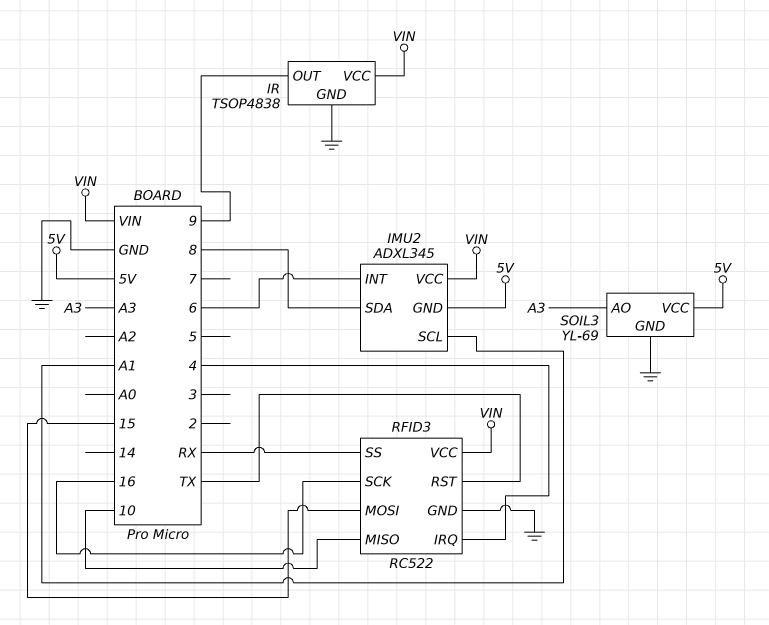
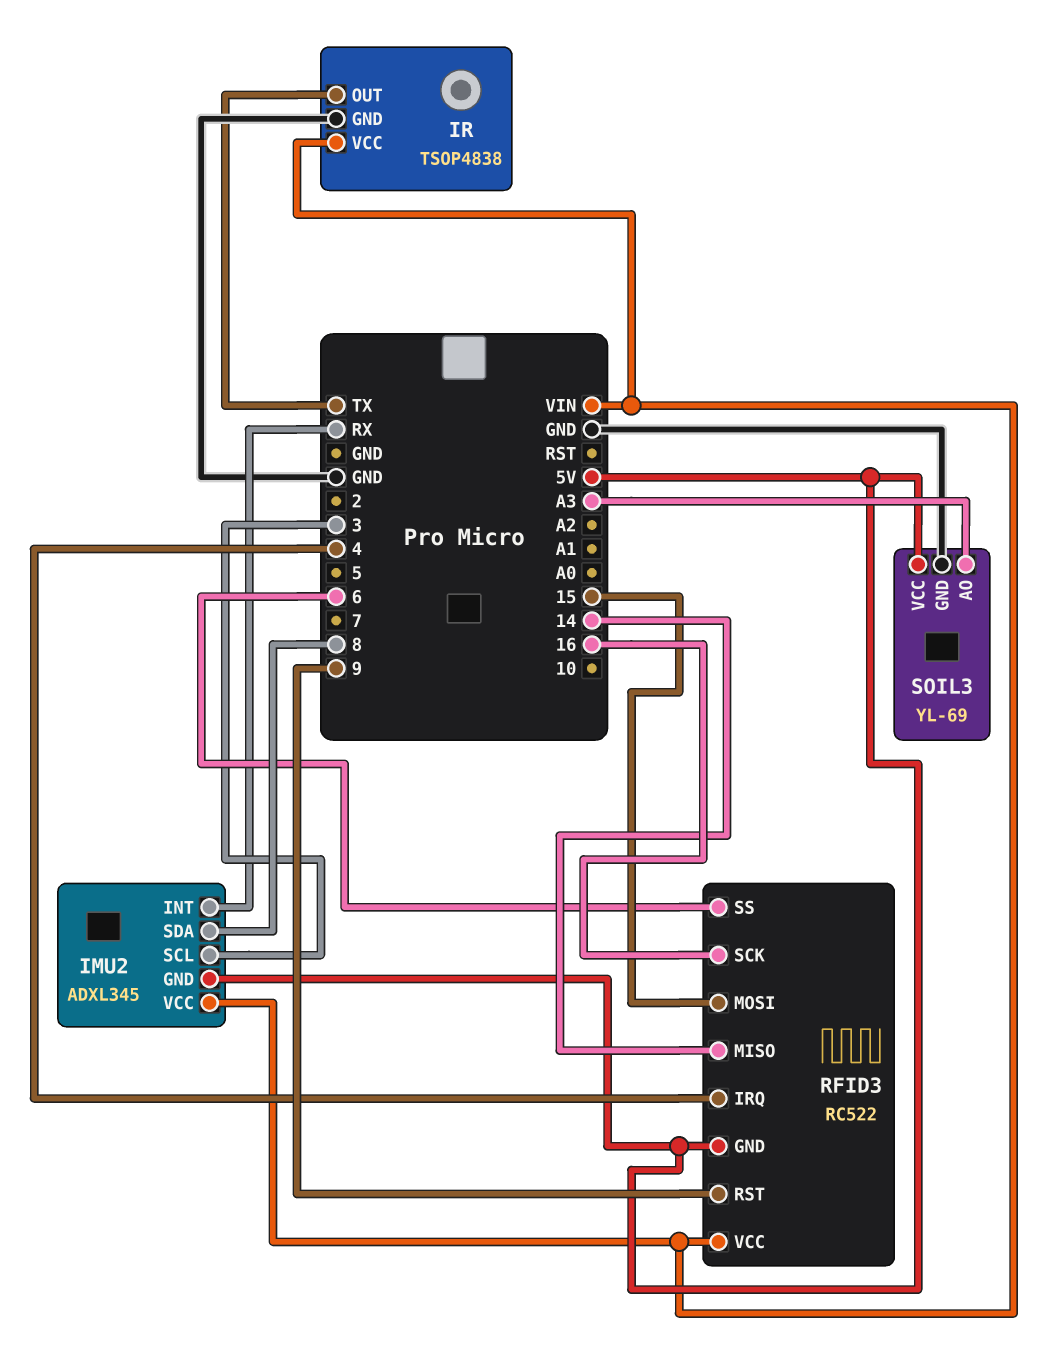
IMU2 pin INT: 6 -> RX
IMU2 pin SCL: A1 -> 3
IR pin OUT: 9 -> TX
RFID3 pin GND: GND -> 5V
RFID3 pin MISO: 10 -> 14
RFID3 pin RST: TX -> 9
RFID3 pin SS: RX -> 6

